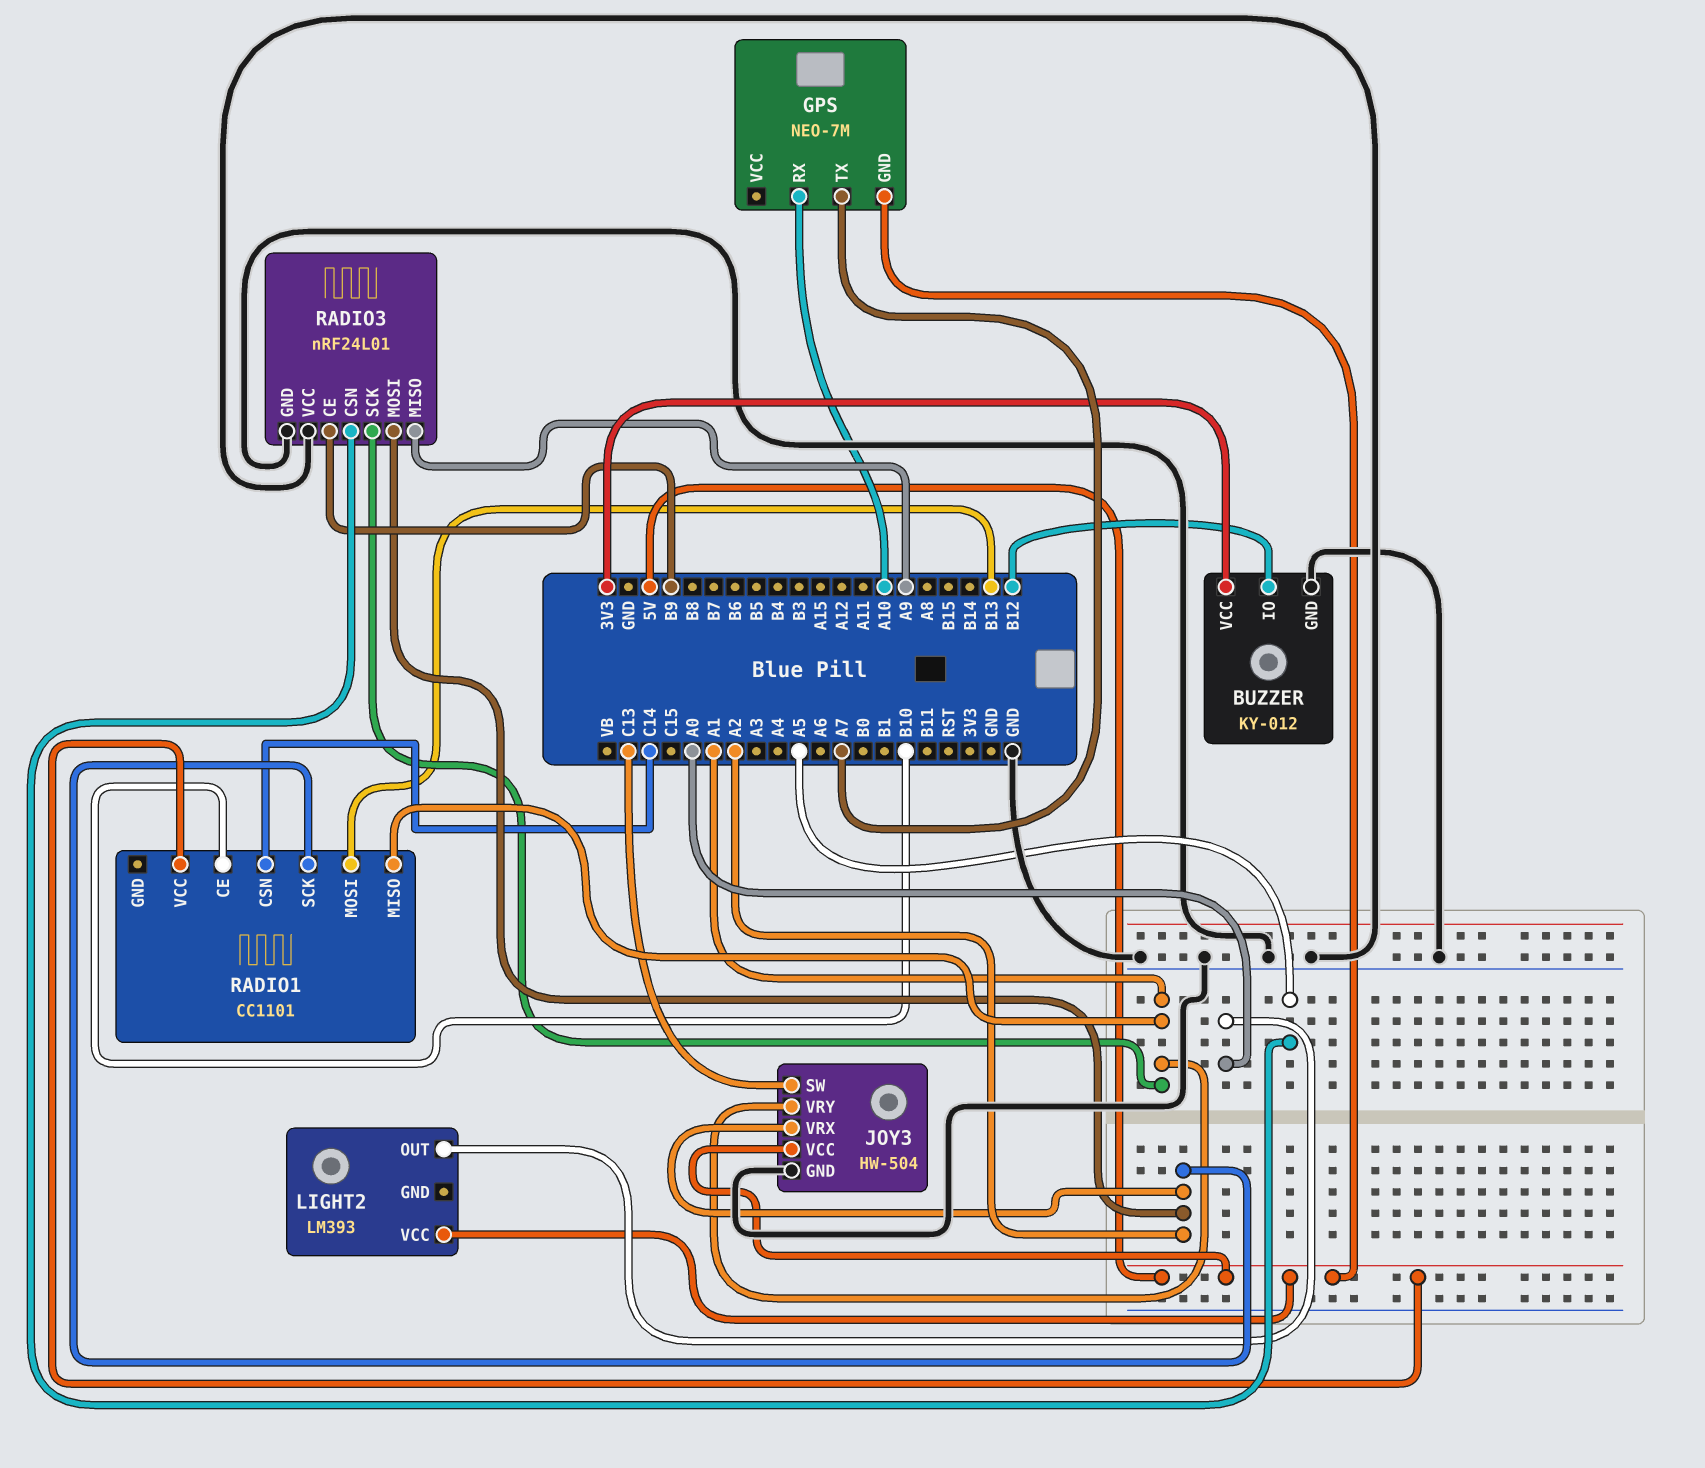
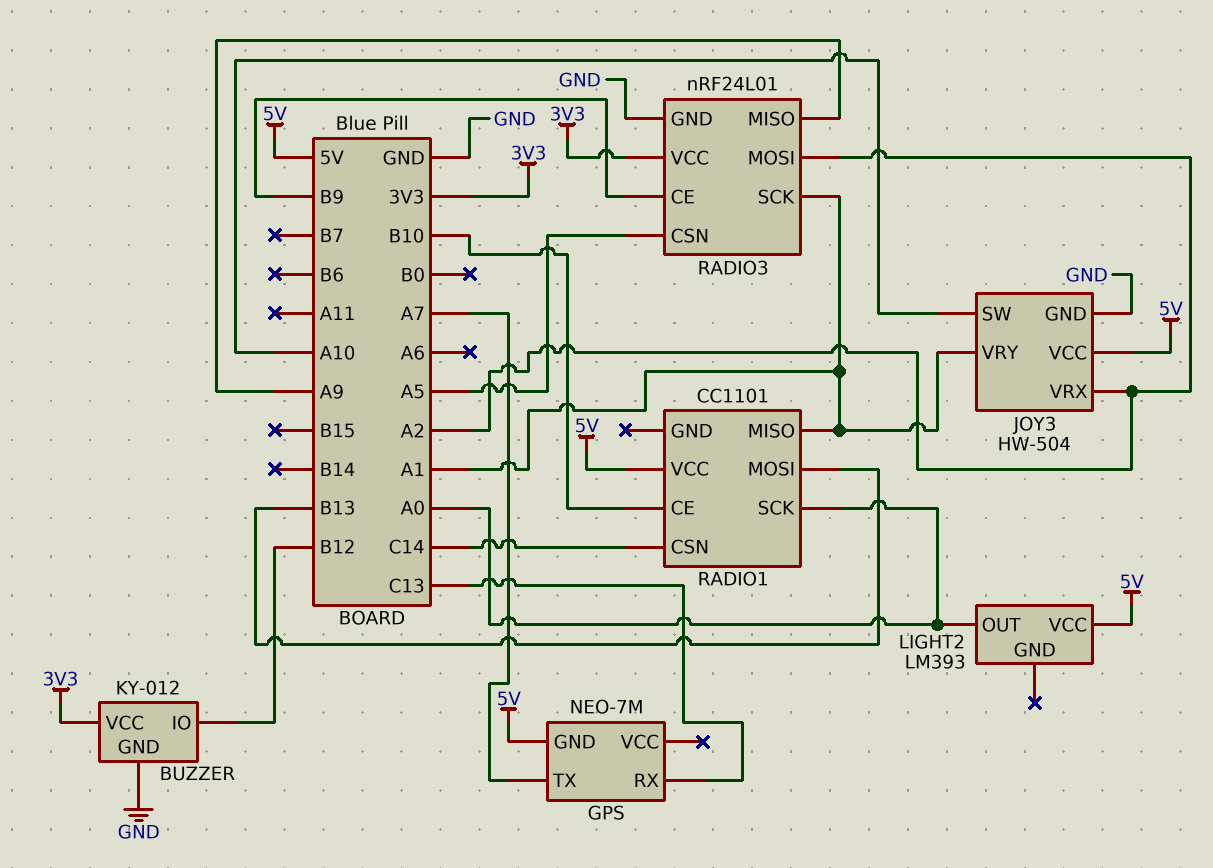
GPS pin RX: A10 -> C13
JOY3 pin SW: C13 -> A10
RADIO1 pin SCK: A2 -> A0
RADIO3 pin VCC: GND -> 3V3

